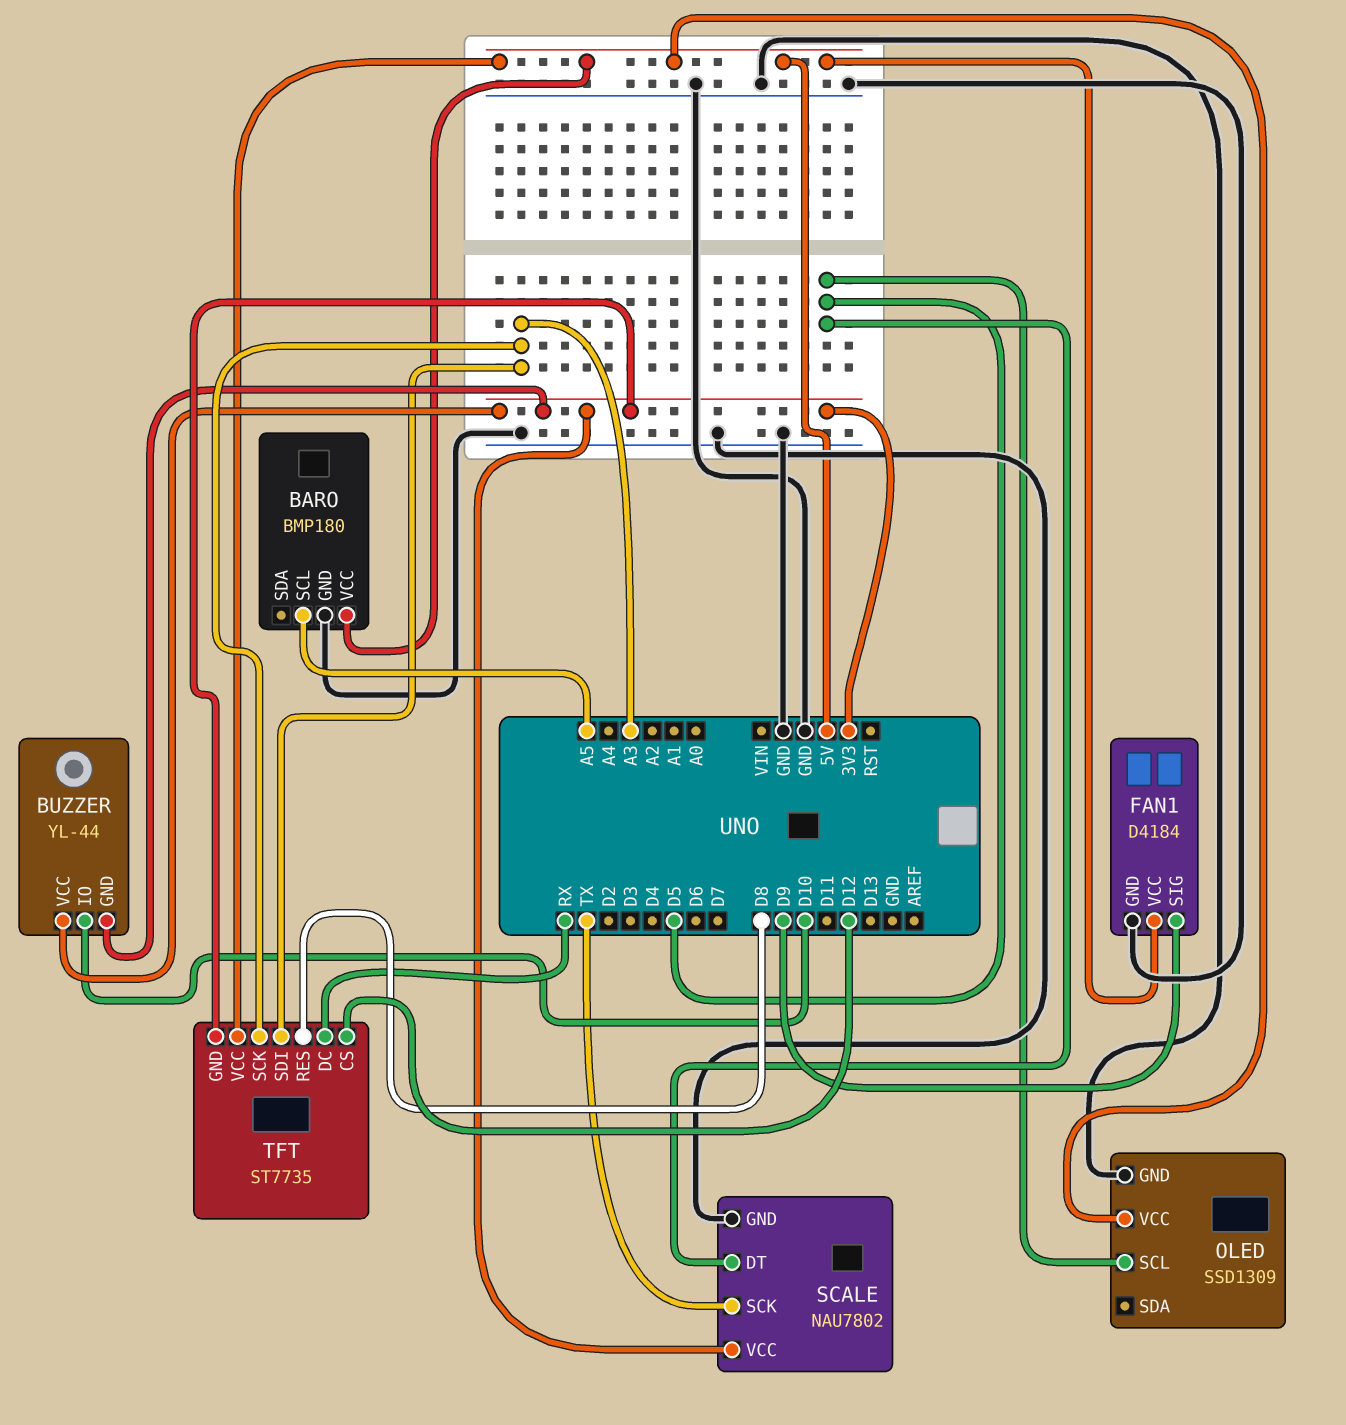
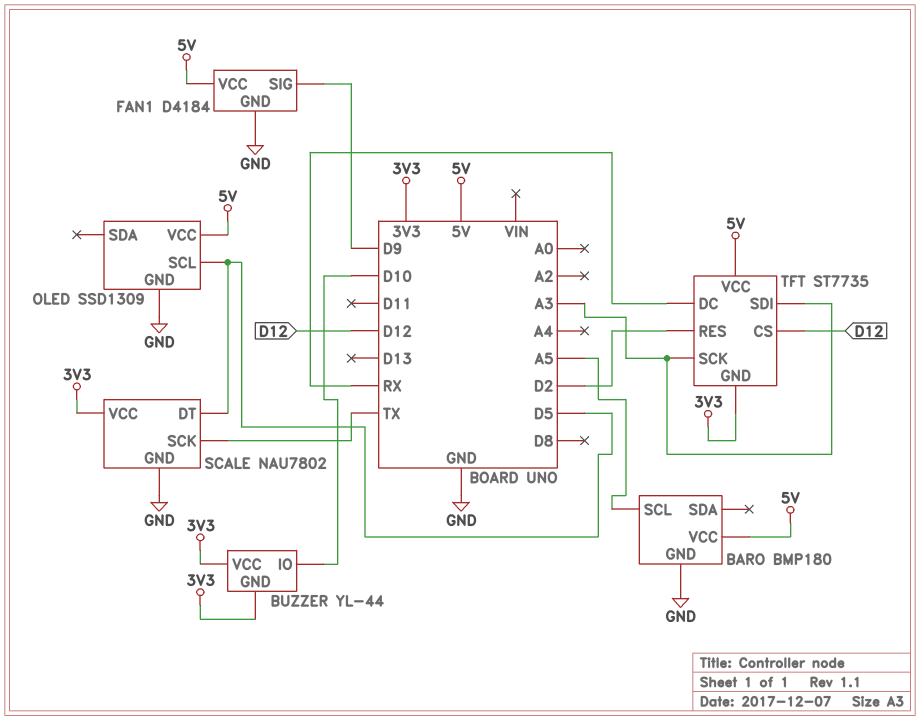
TFT pin RES: D8 -> D2

